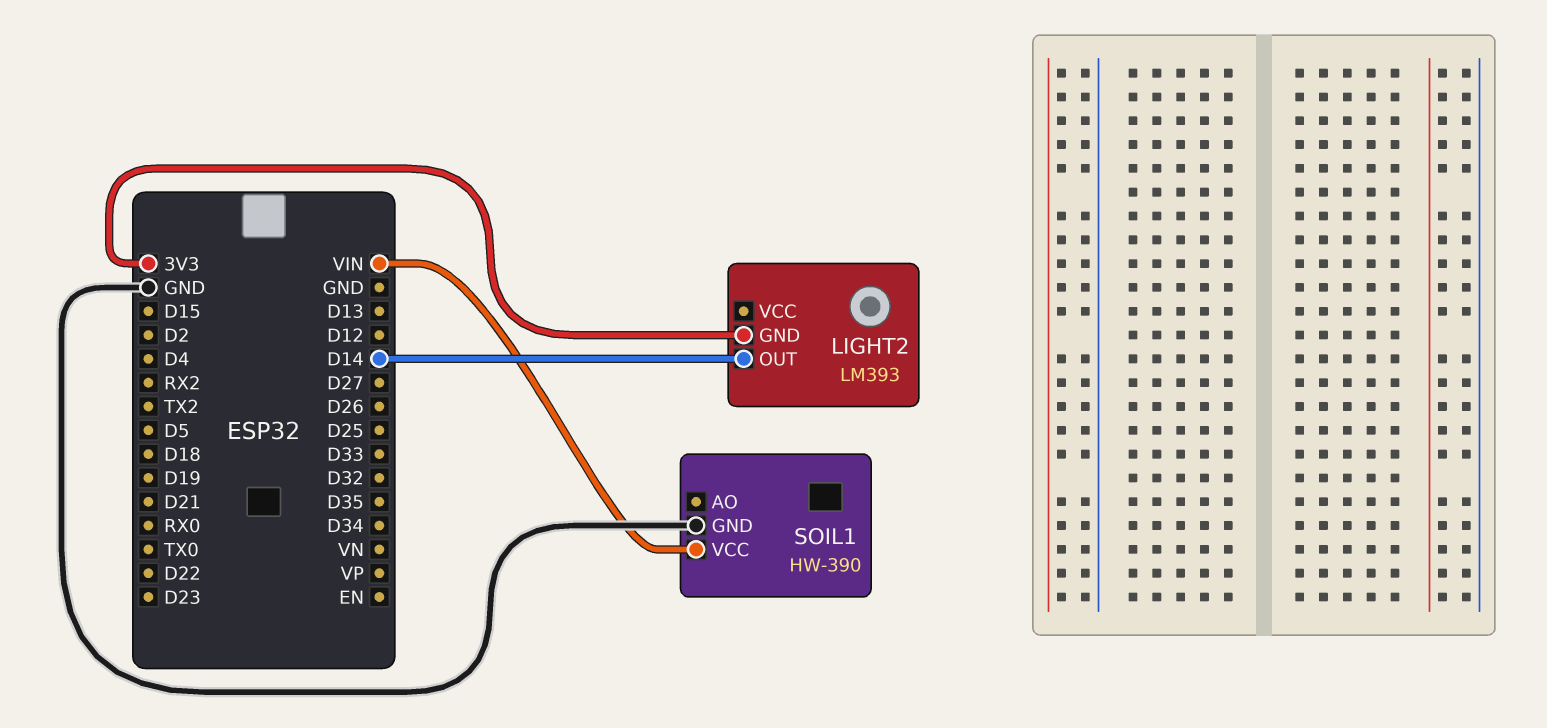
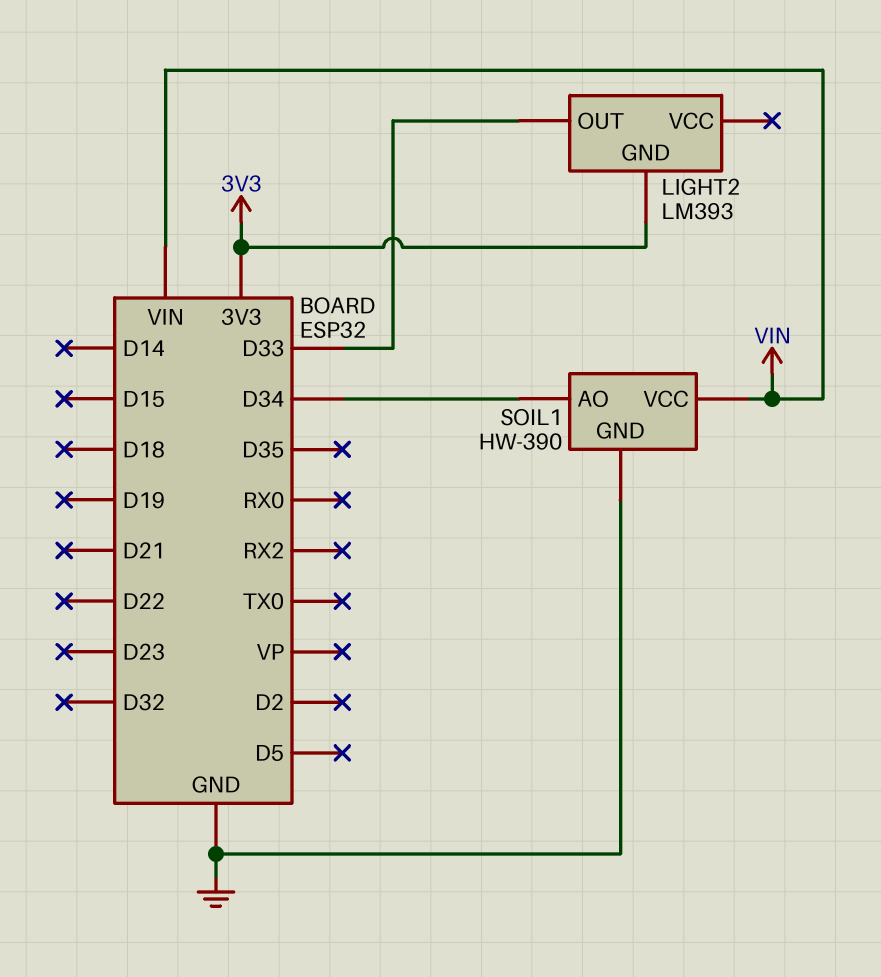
LIGHT2 pin OUT: D14 -> D33
SOIL1 pin AO: none -> D34

